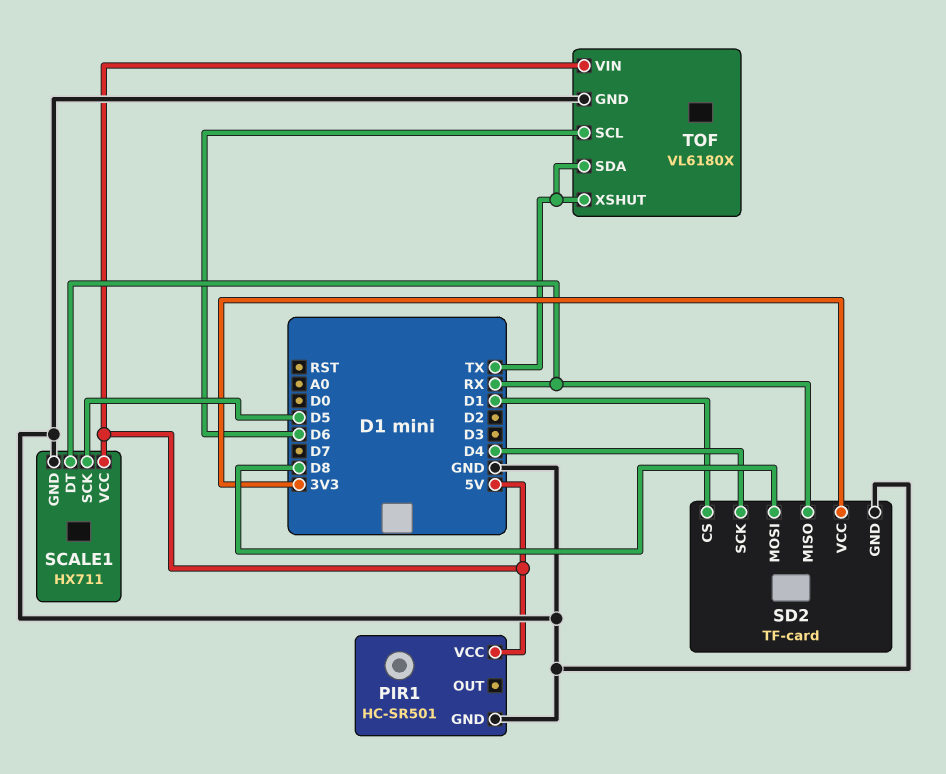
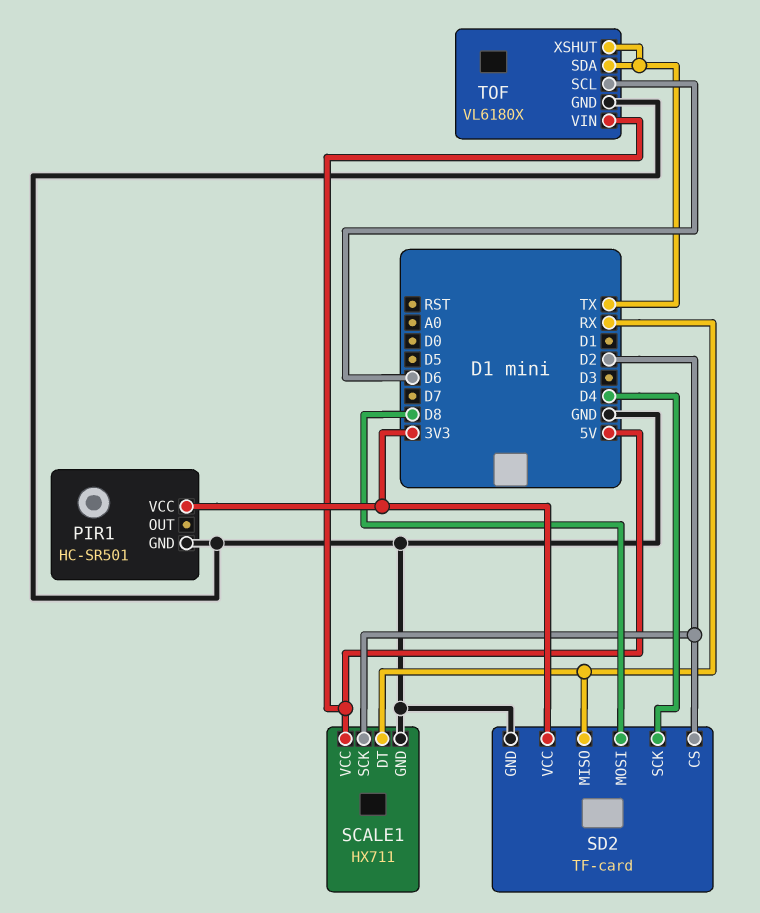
PIR1 pin VCC: 5V -> 3V3
SCALE1 pin SCK: D5 -> D2
SD2 pin CS: D1 -> D2

